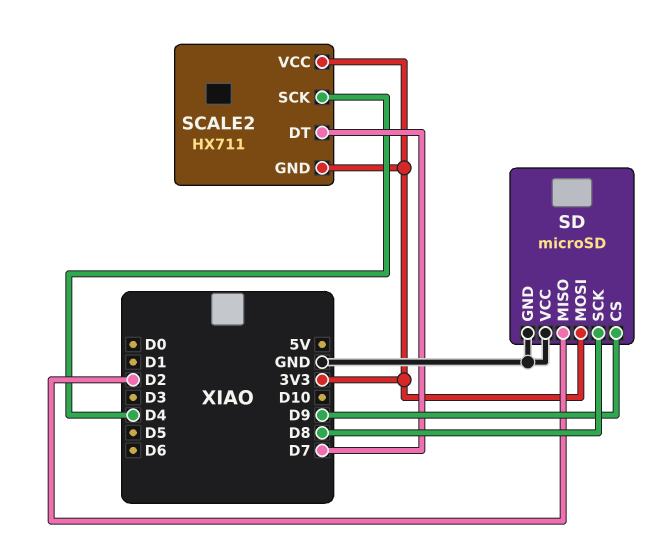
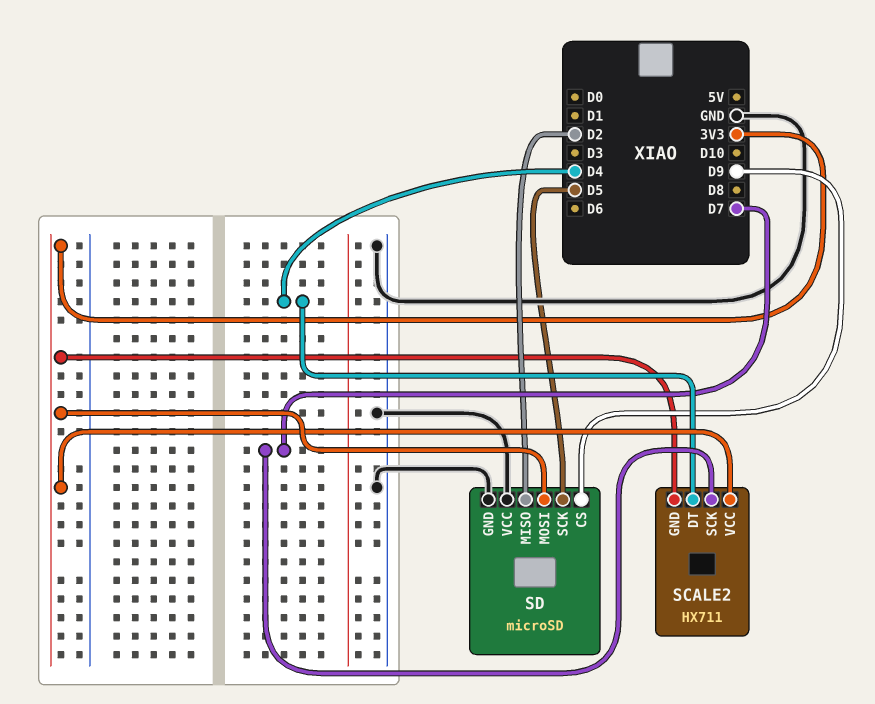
SCALE2 pin DT: D7 -> D4
SCALE2 pin SCK: D4 -> D7
SD pin SCK: D8 -> D5

